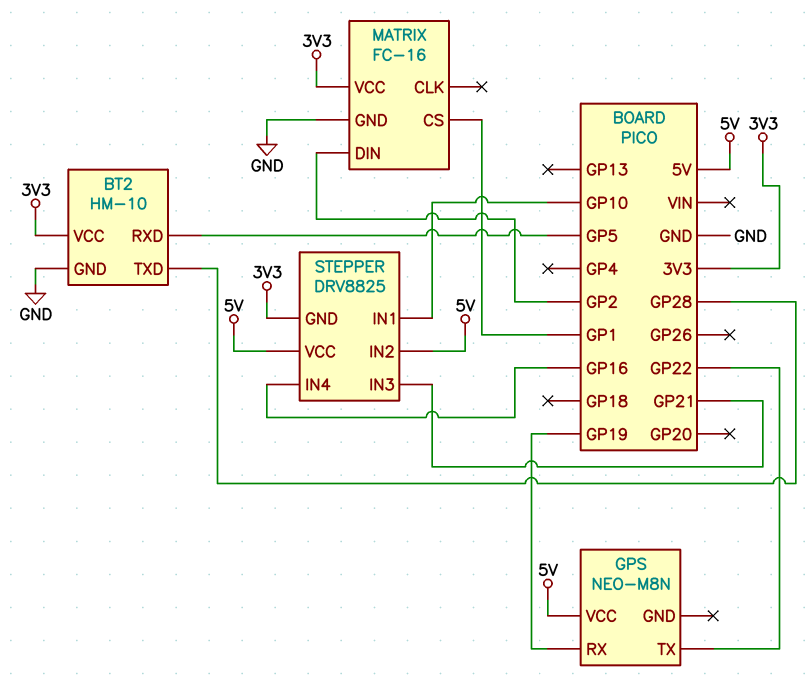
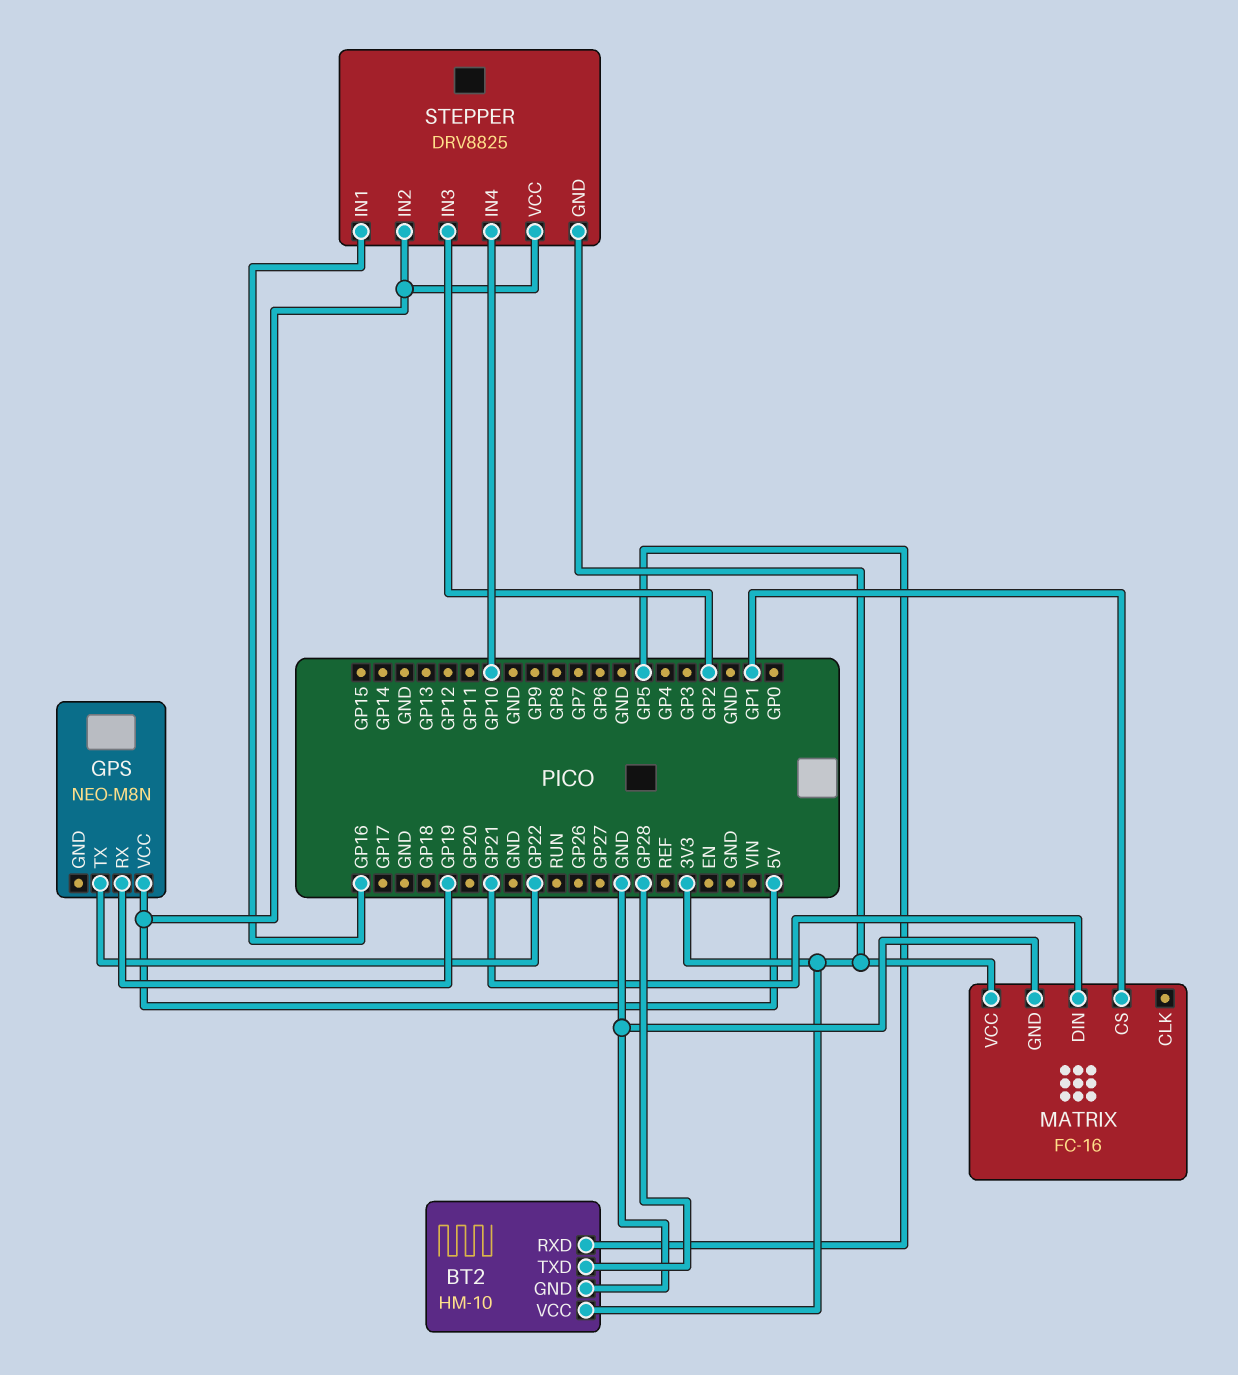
MATRIX pin DIN: GP2 -> GP21
STEPPER pin IN1: GP10 -> GP16
STEPPER pin IN3: GP21 -> GP2
STEPPER pin IN4: GP16 -> GP10

